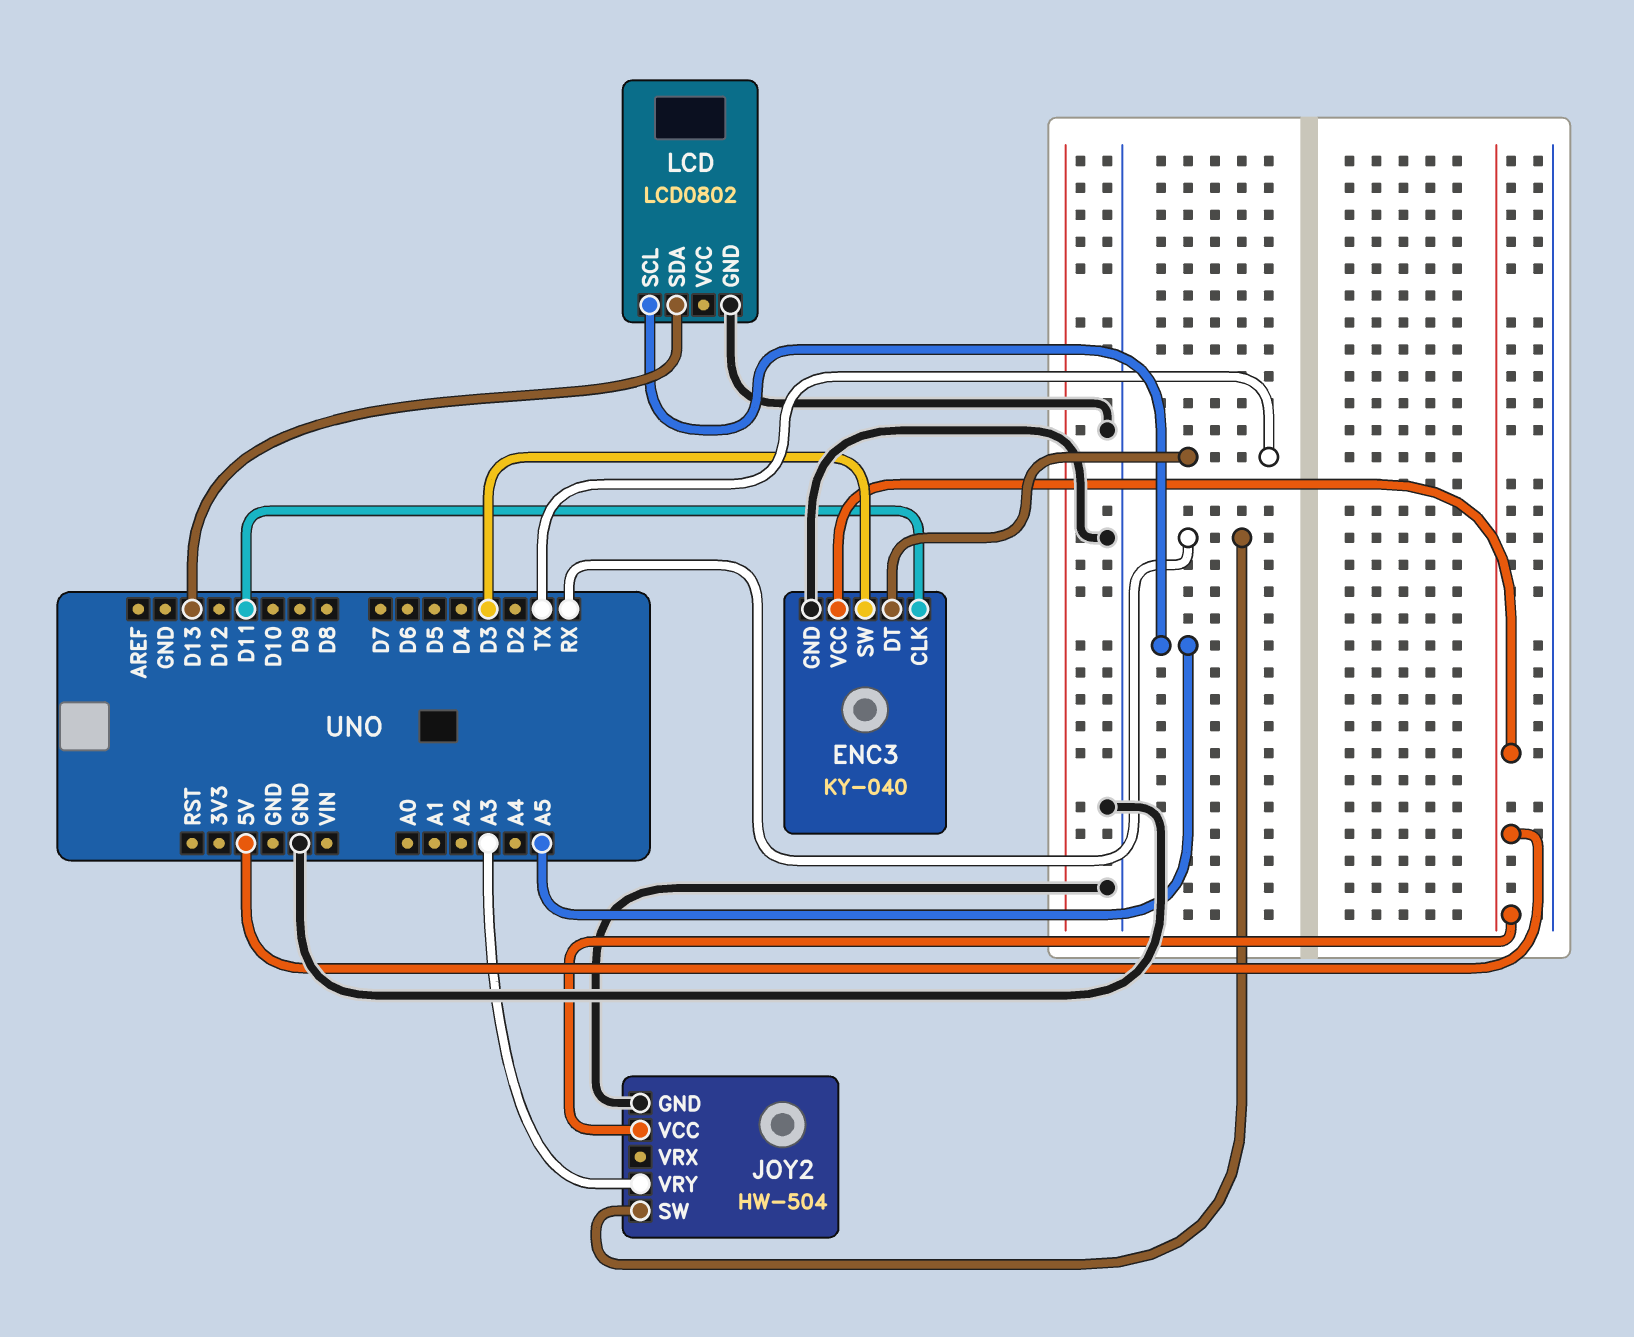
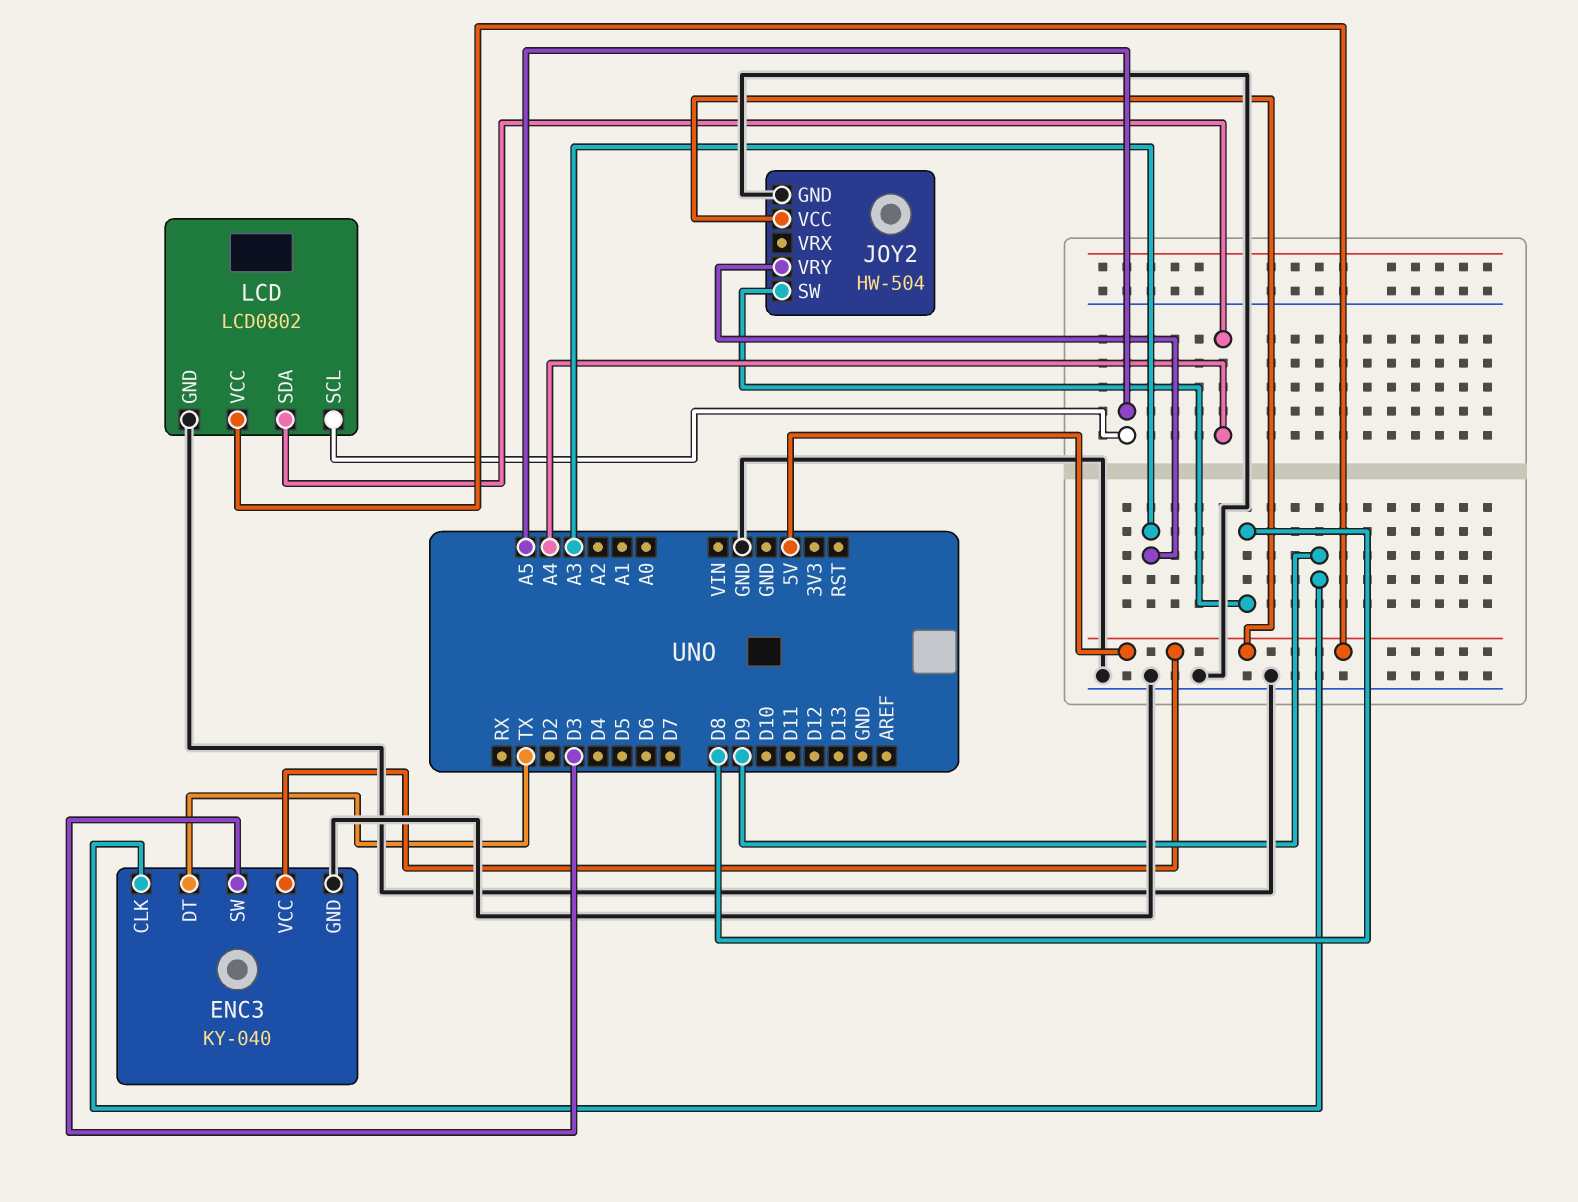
ENC3 pin CLK: D11 -> D9
JOY2 pin SW: RX -> D8
LCD pin SDA: D13 -> A4
LCD pin VCC: none -> 5V

